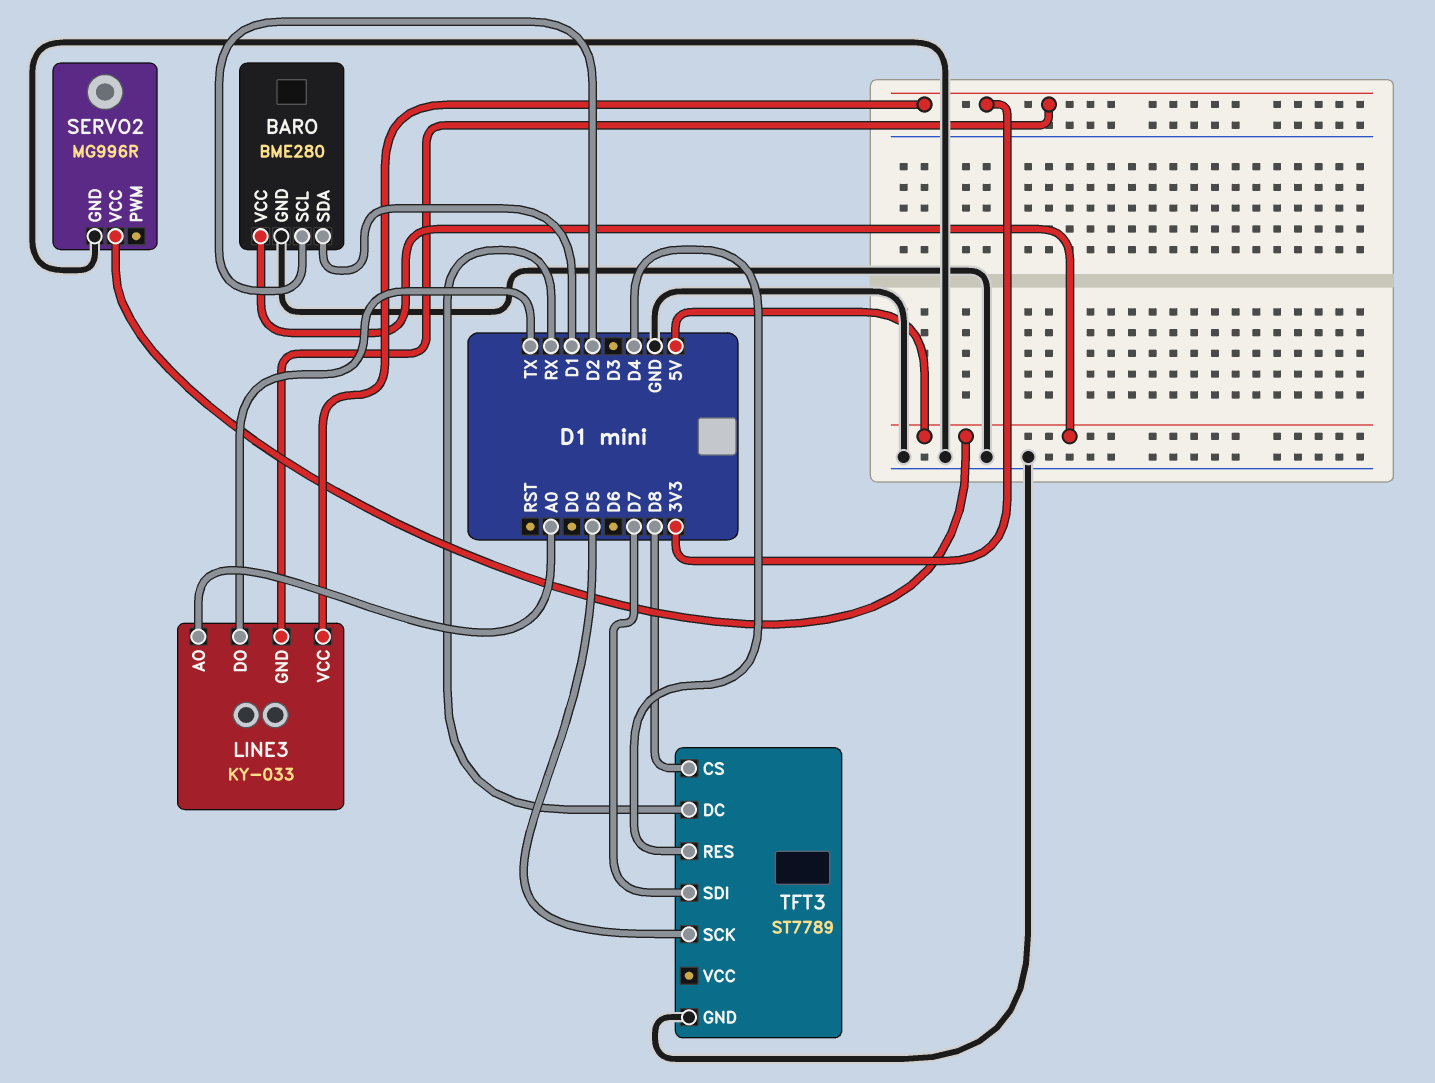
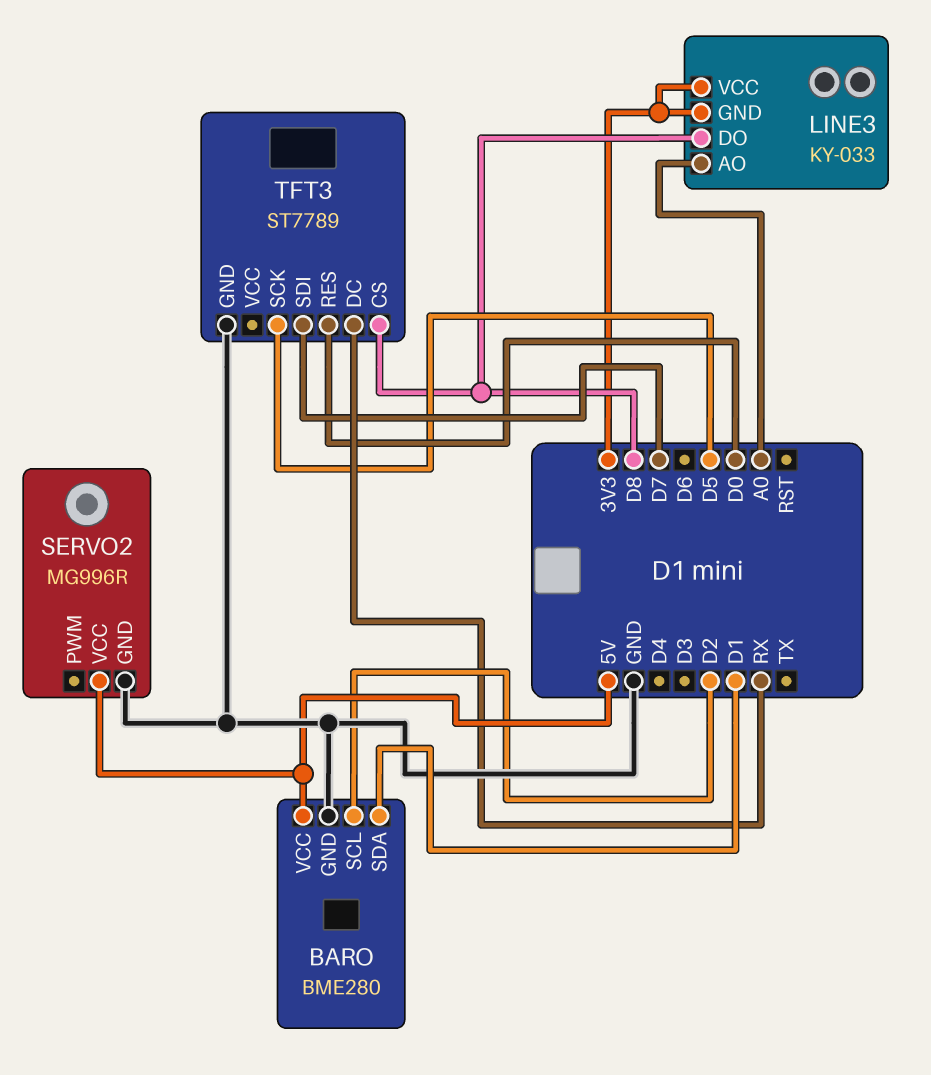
LINE3 pin DO: TX -> D8
TFT3 pin RES: D4 -> D0

